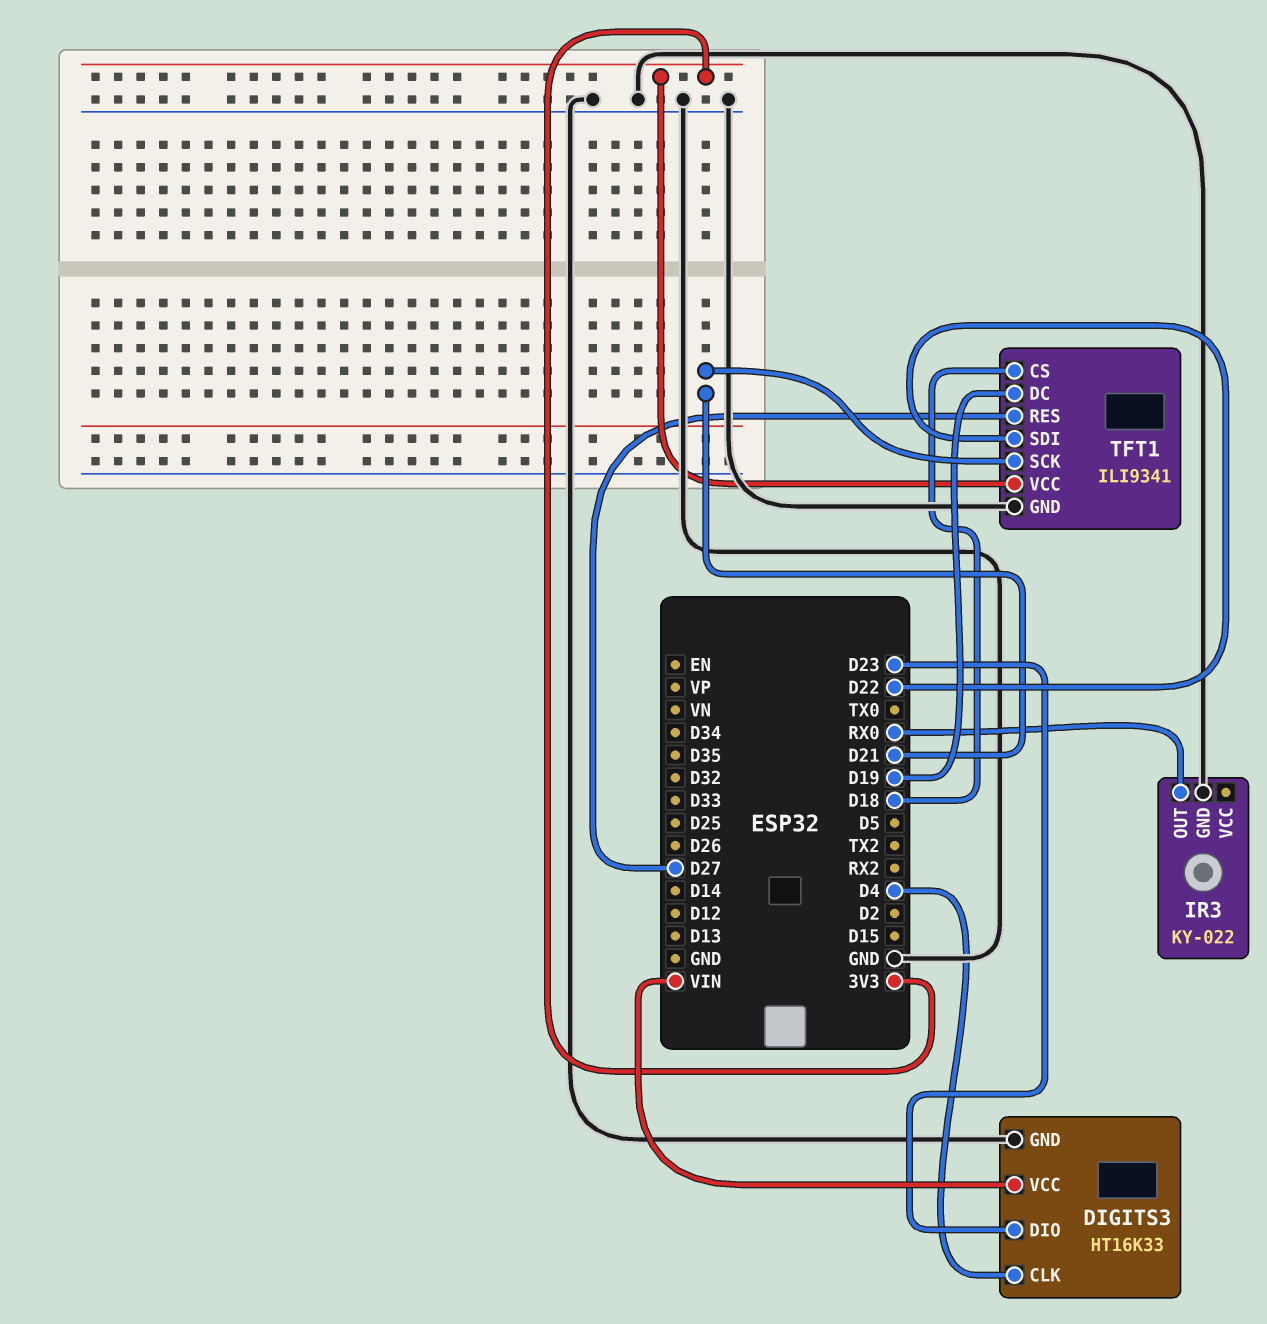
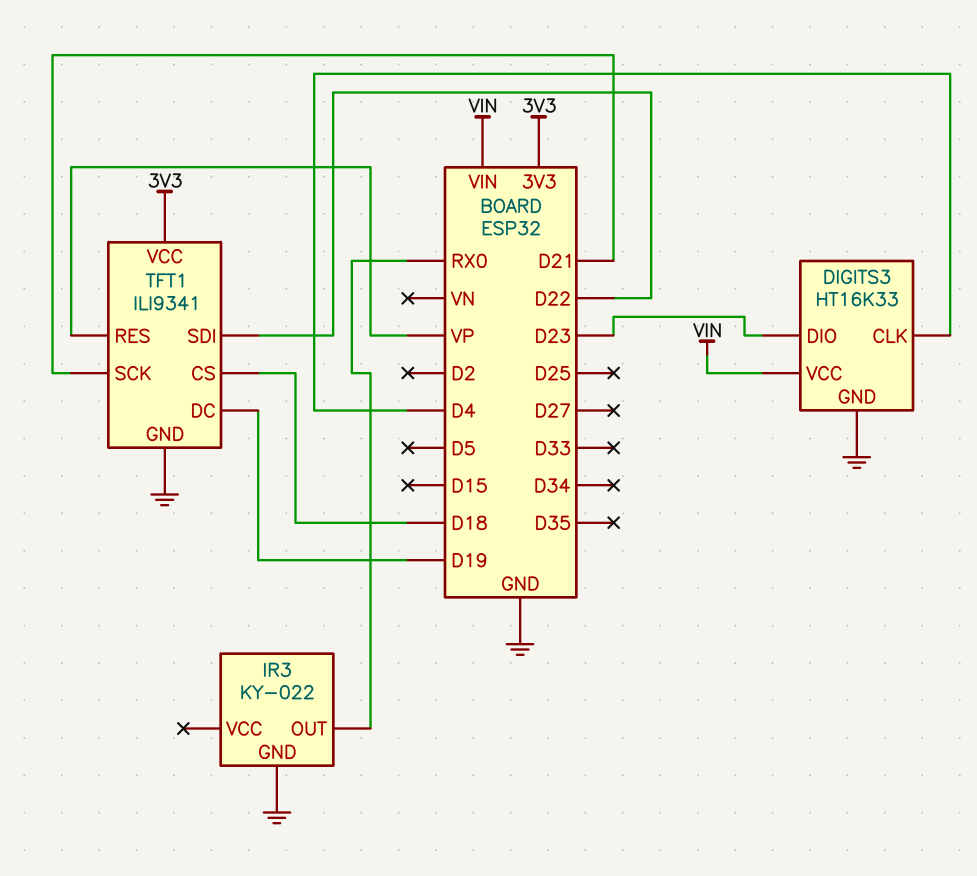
TFT1 pin RES: D27 -> VP

